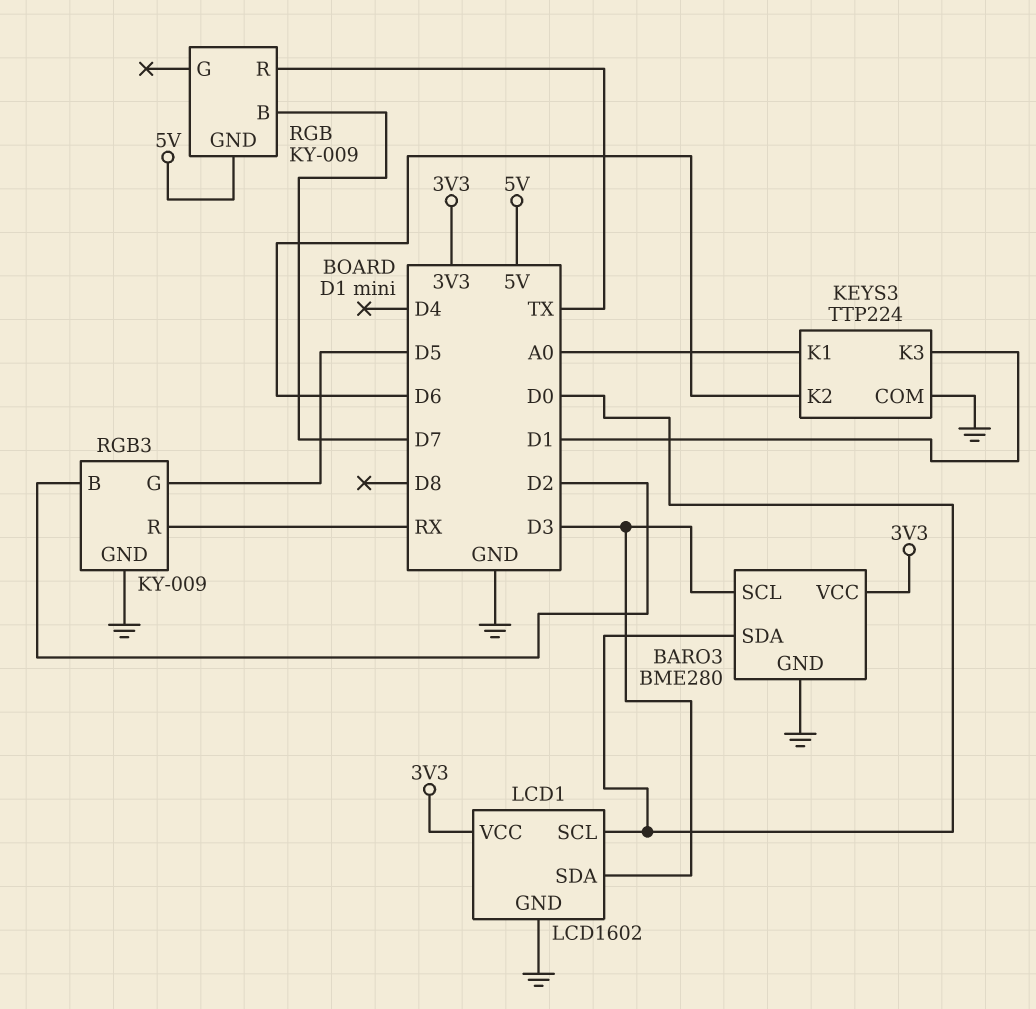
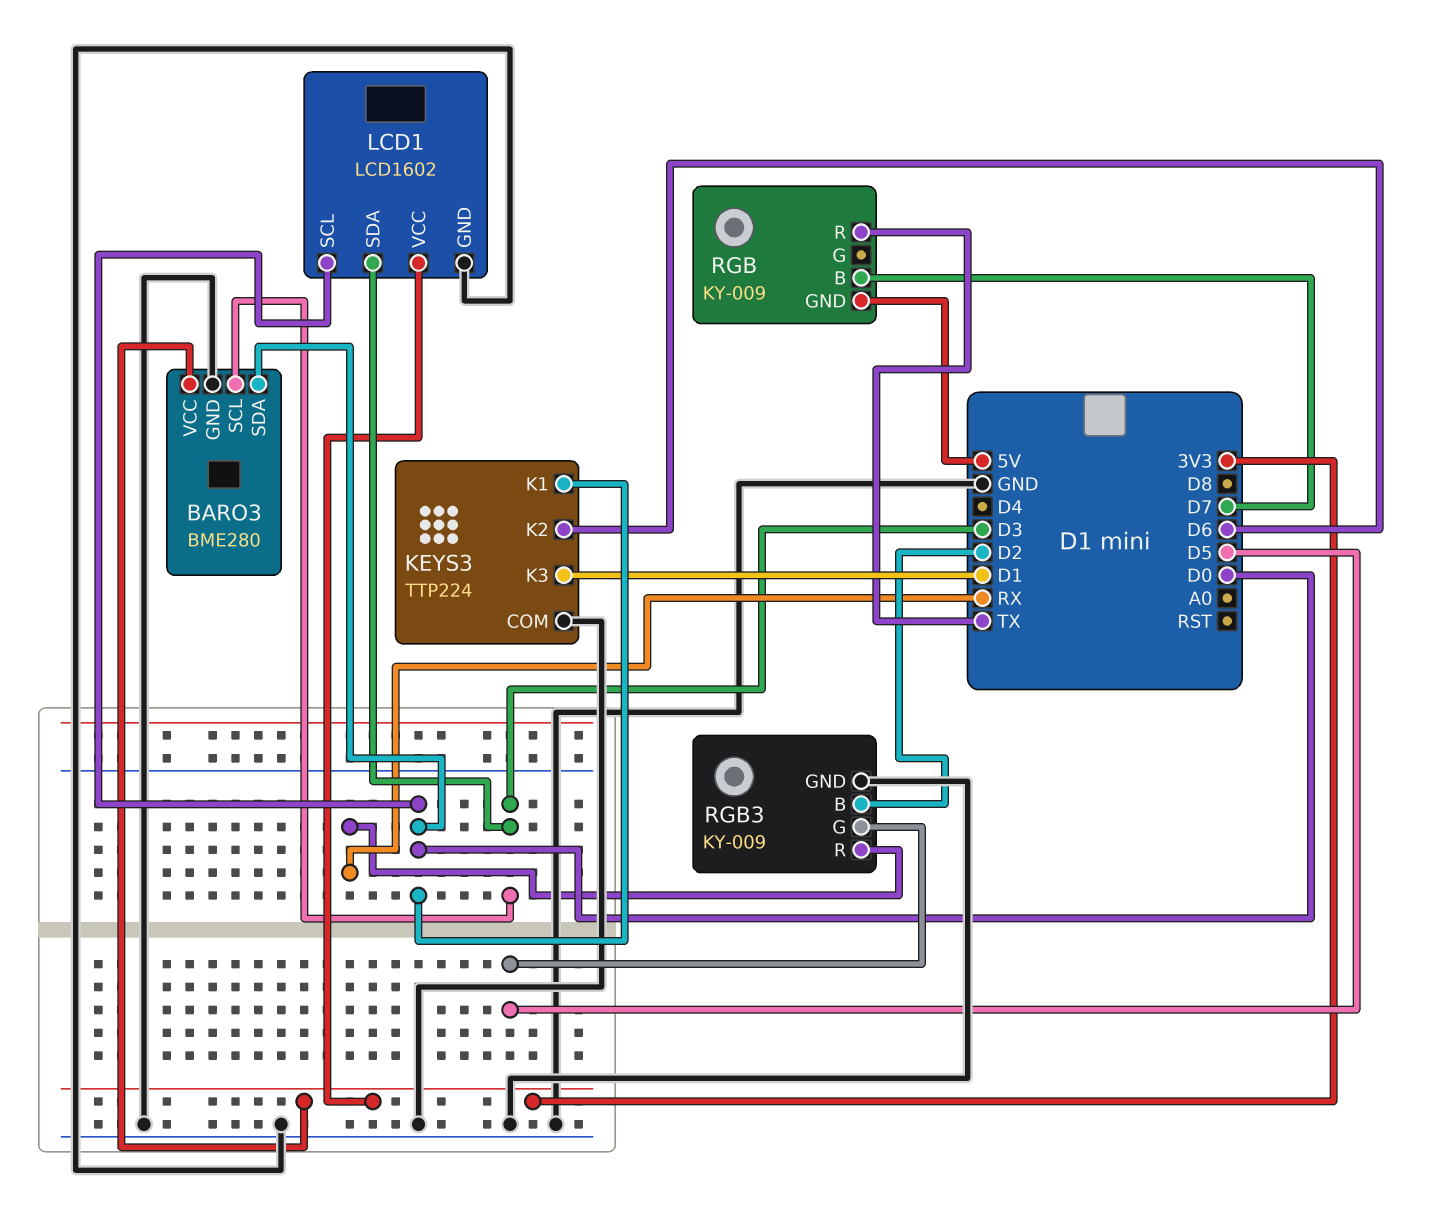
KEYS3 pin K1: A0 -> D0

